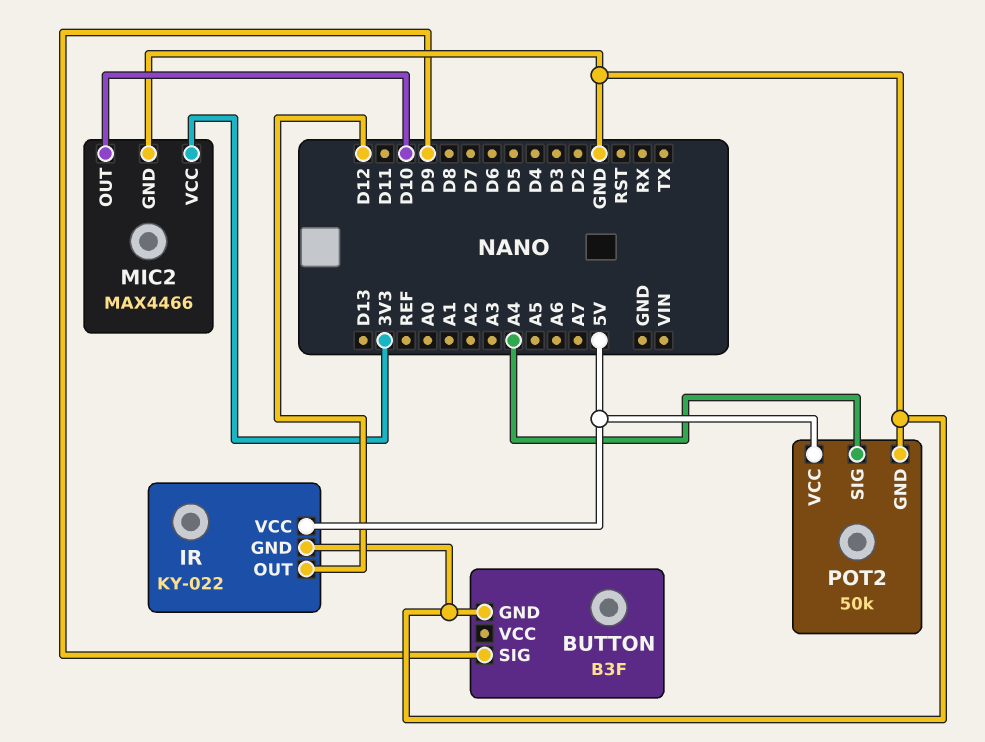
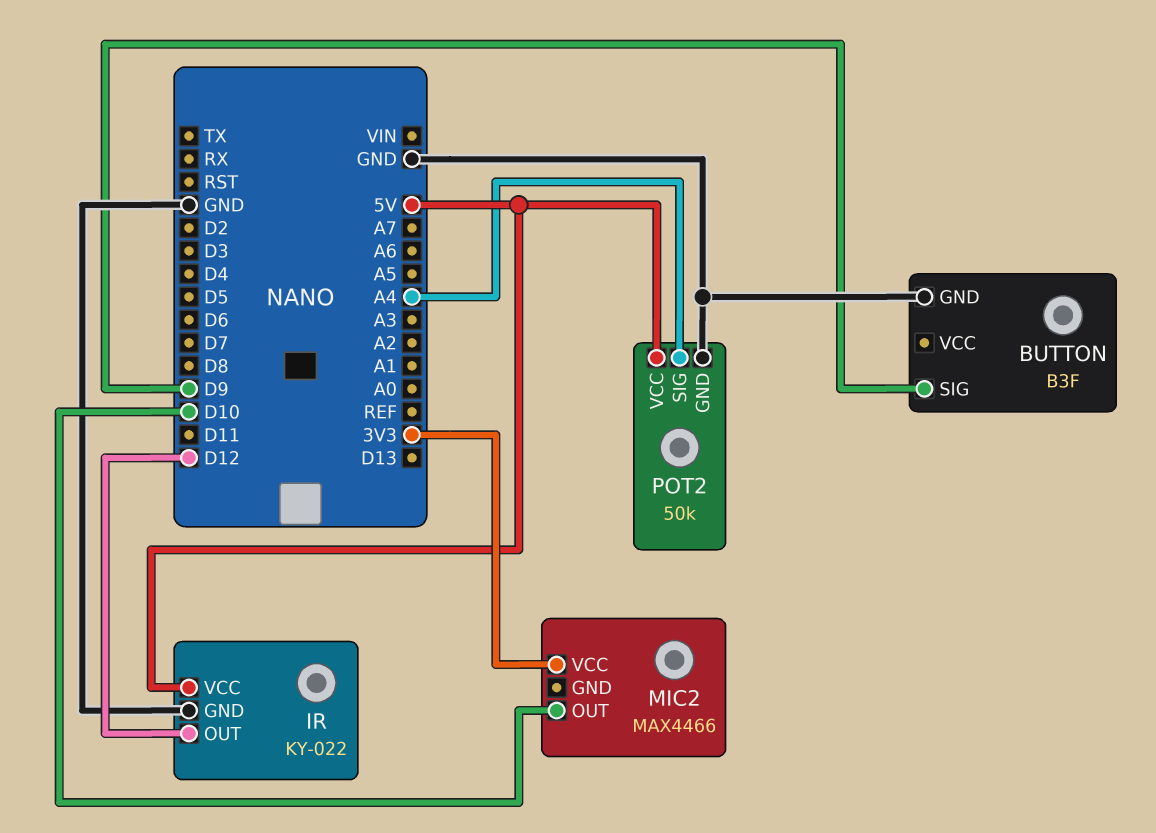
MIC2 pin GND: GND -> none

